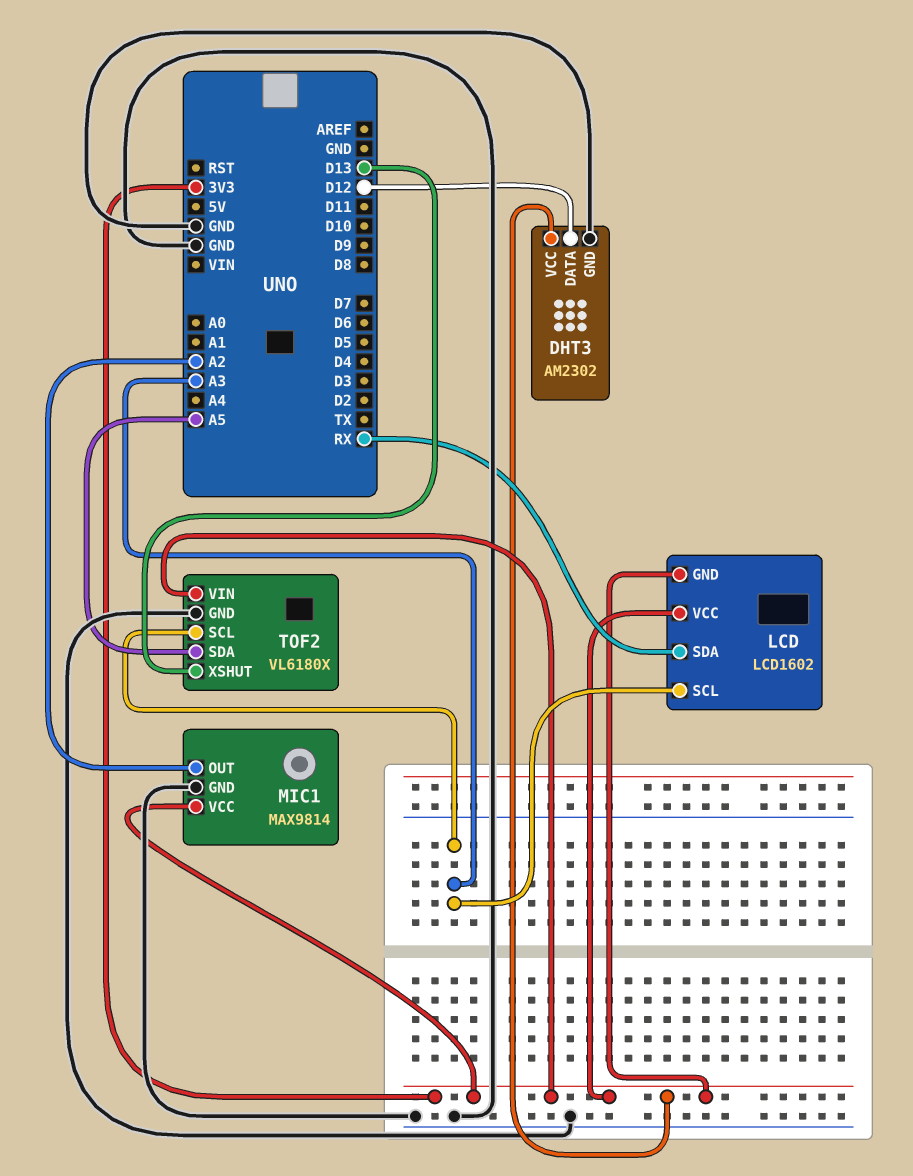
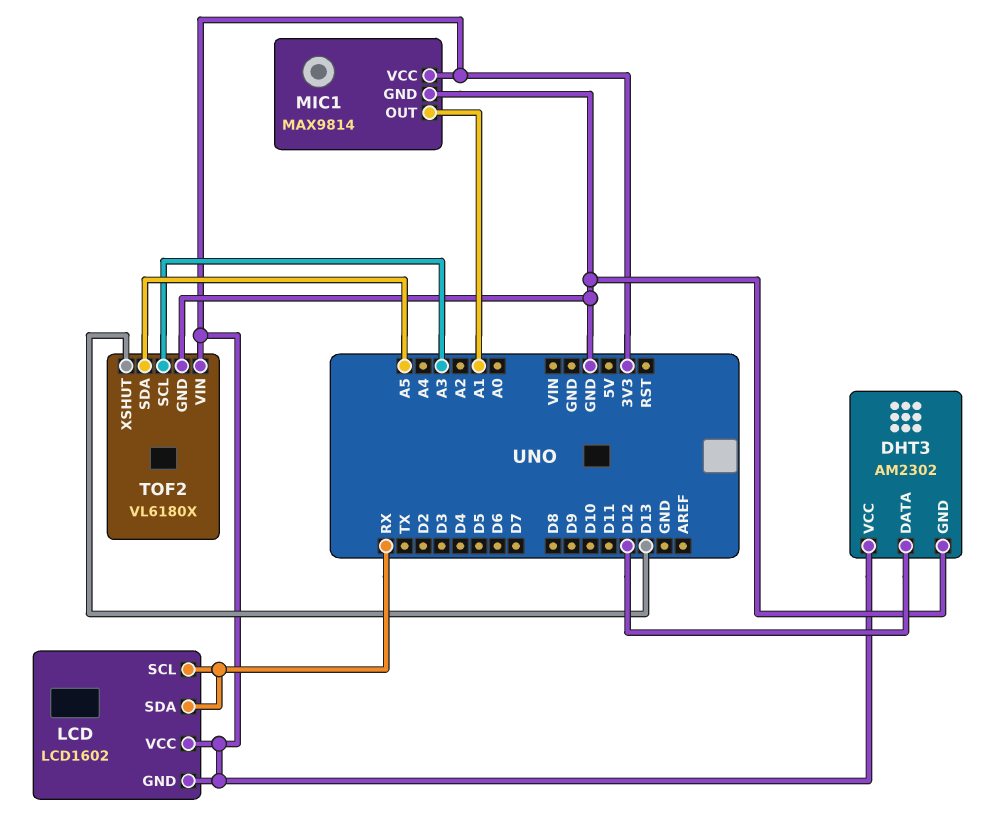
LCD pin SCL: A3 -> RX
MIC1 pin OUT: A2 -> A1

